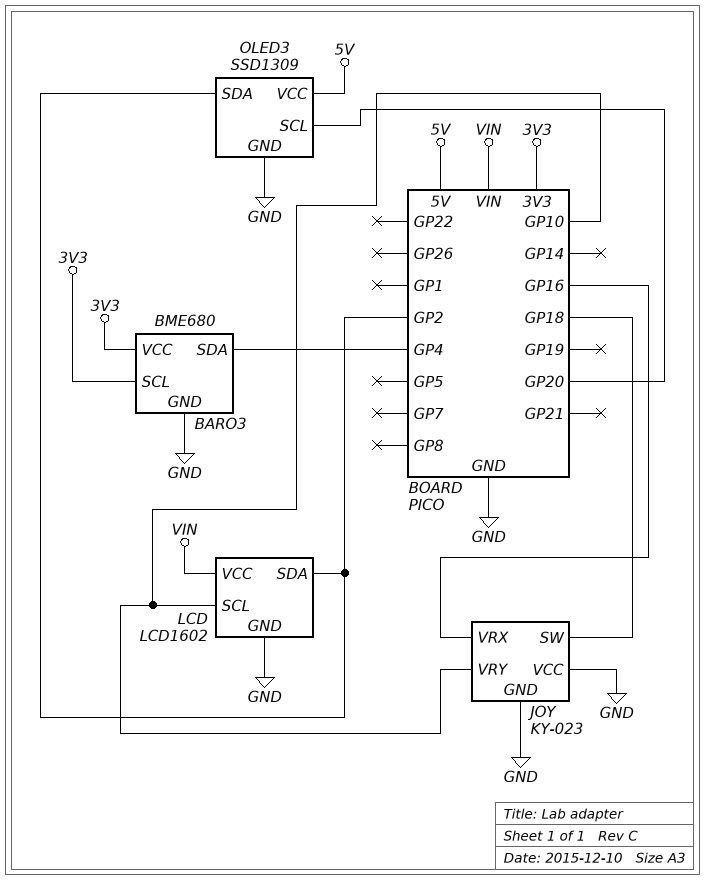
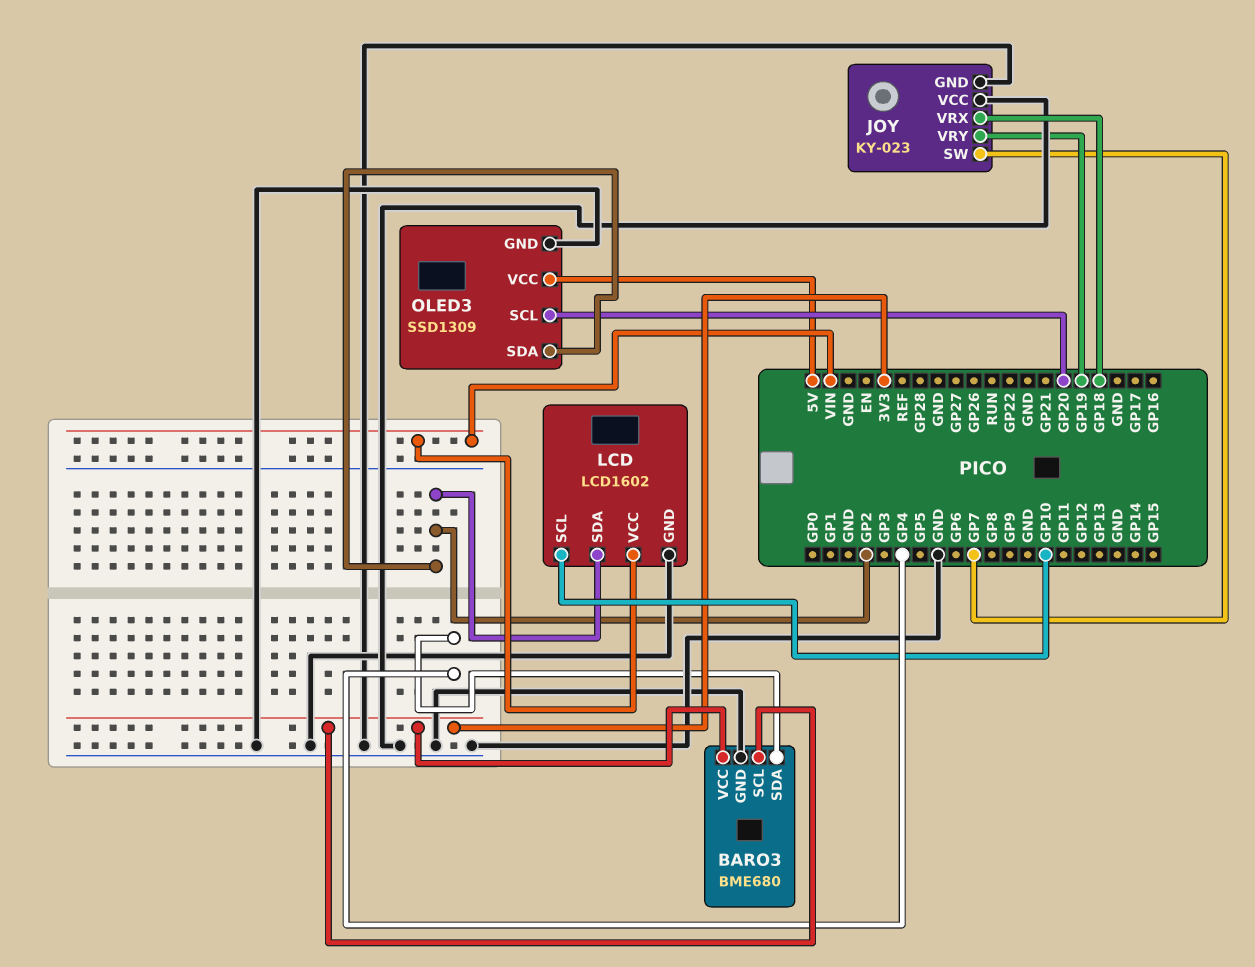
JOY pin SW: GP18 -> GP7
JOY pin VRX: GP16 -> GP18
JOY pin VRY: GP10 -> GP19

